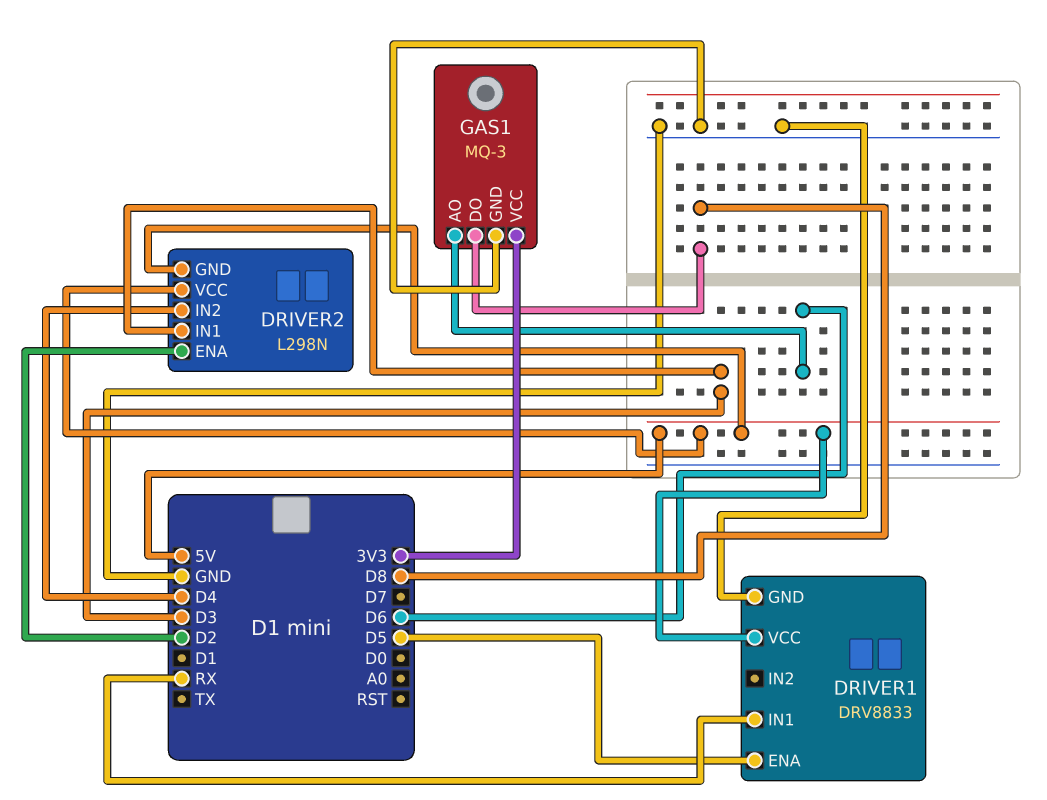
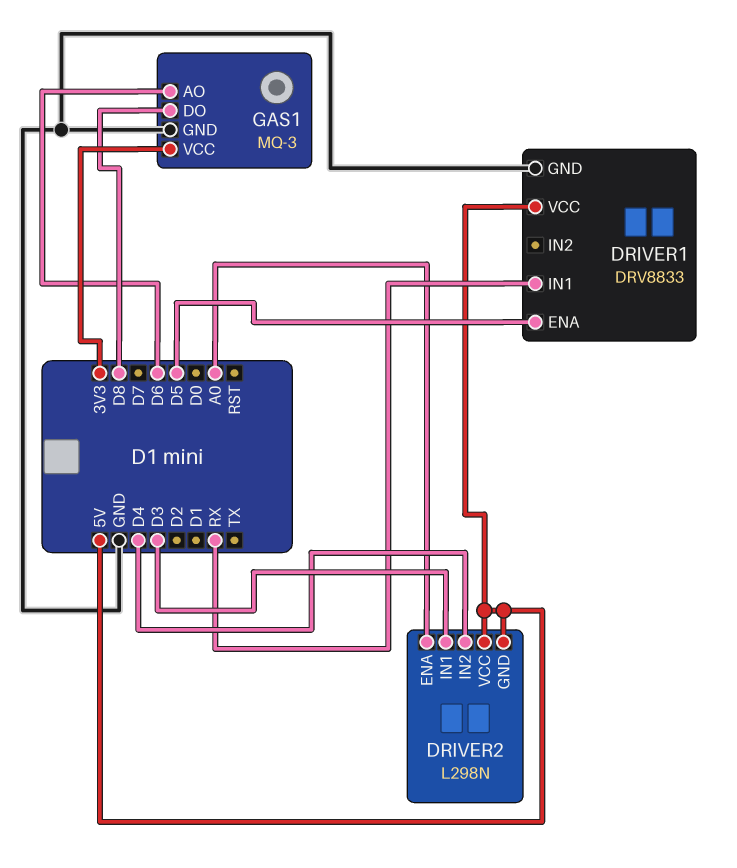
DRIVER2 pin ENA: D2 -> A0

